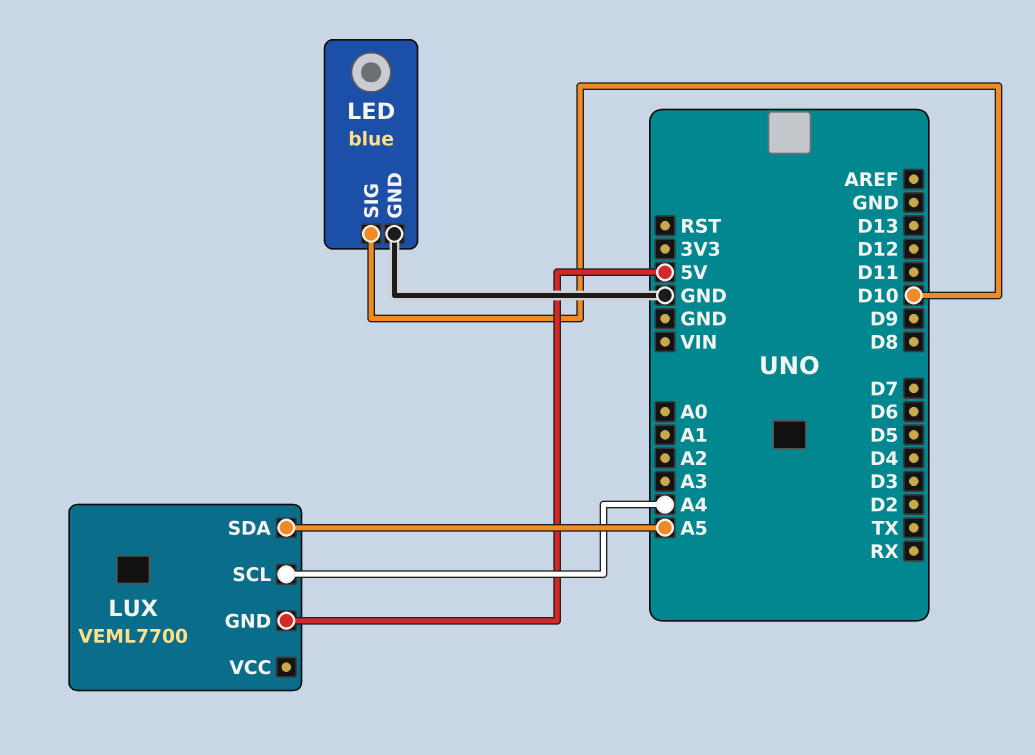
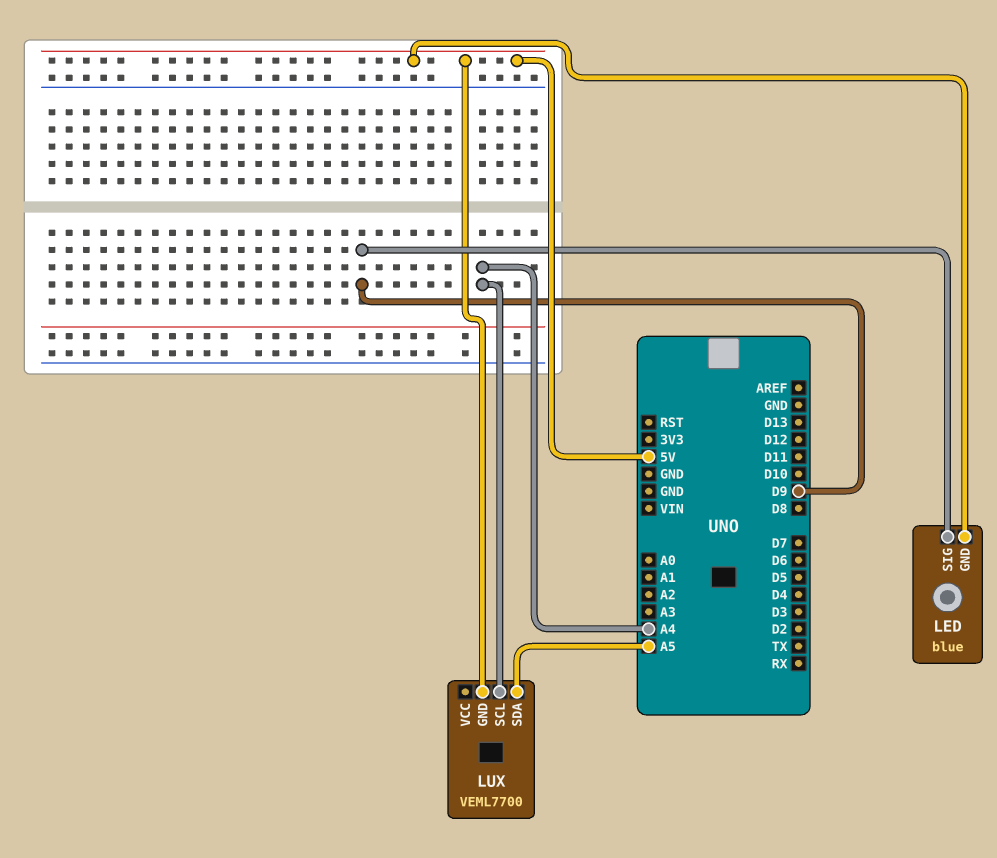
LED pin GND: GND -> 5V
LED pin SIG: D10 -> D9

